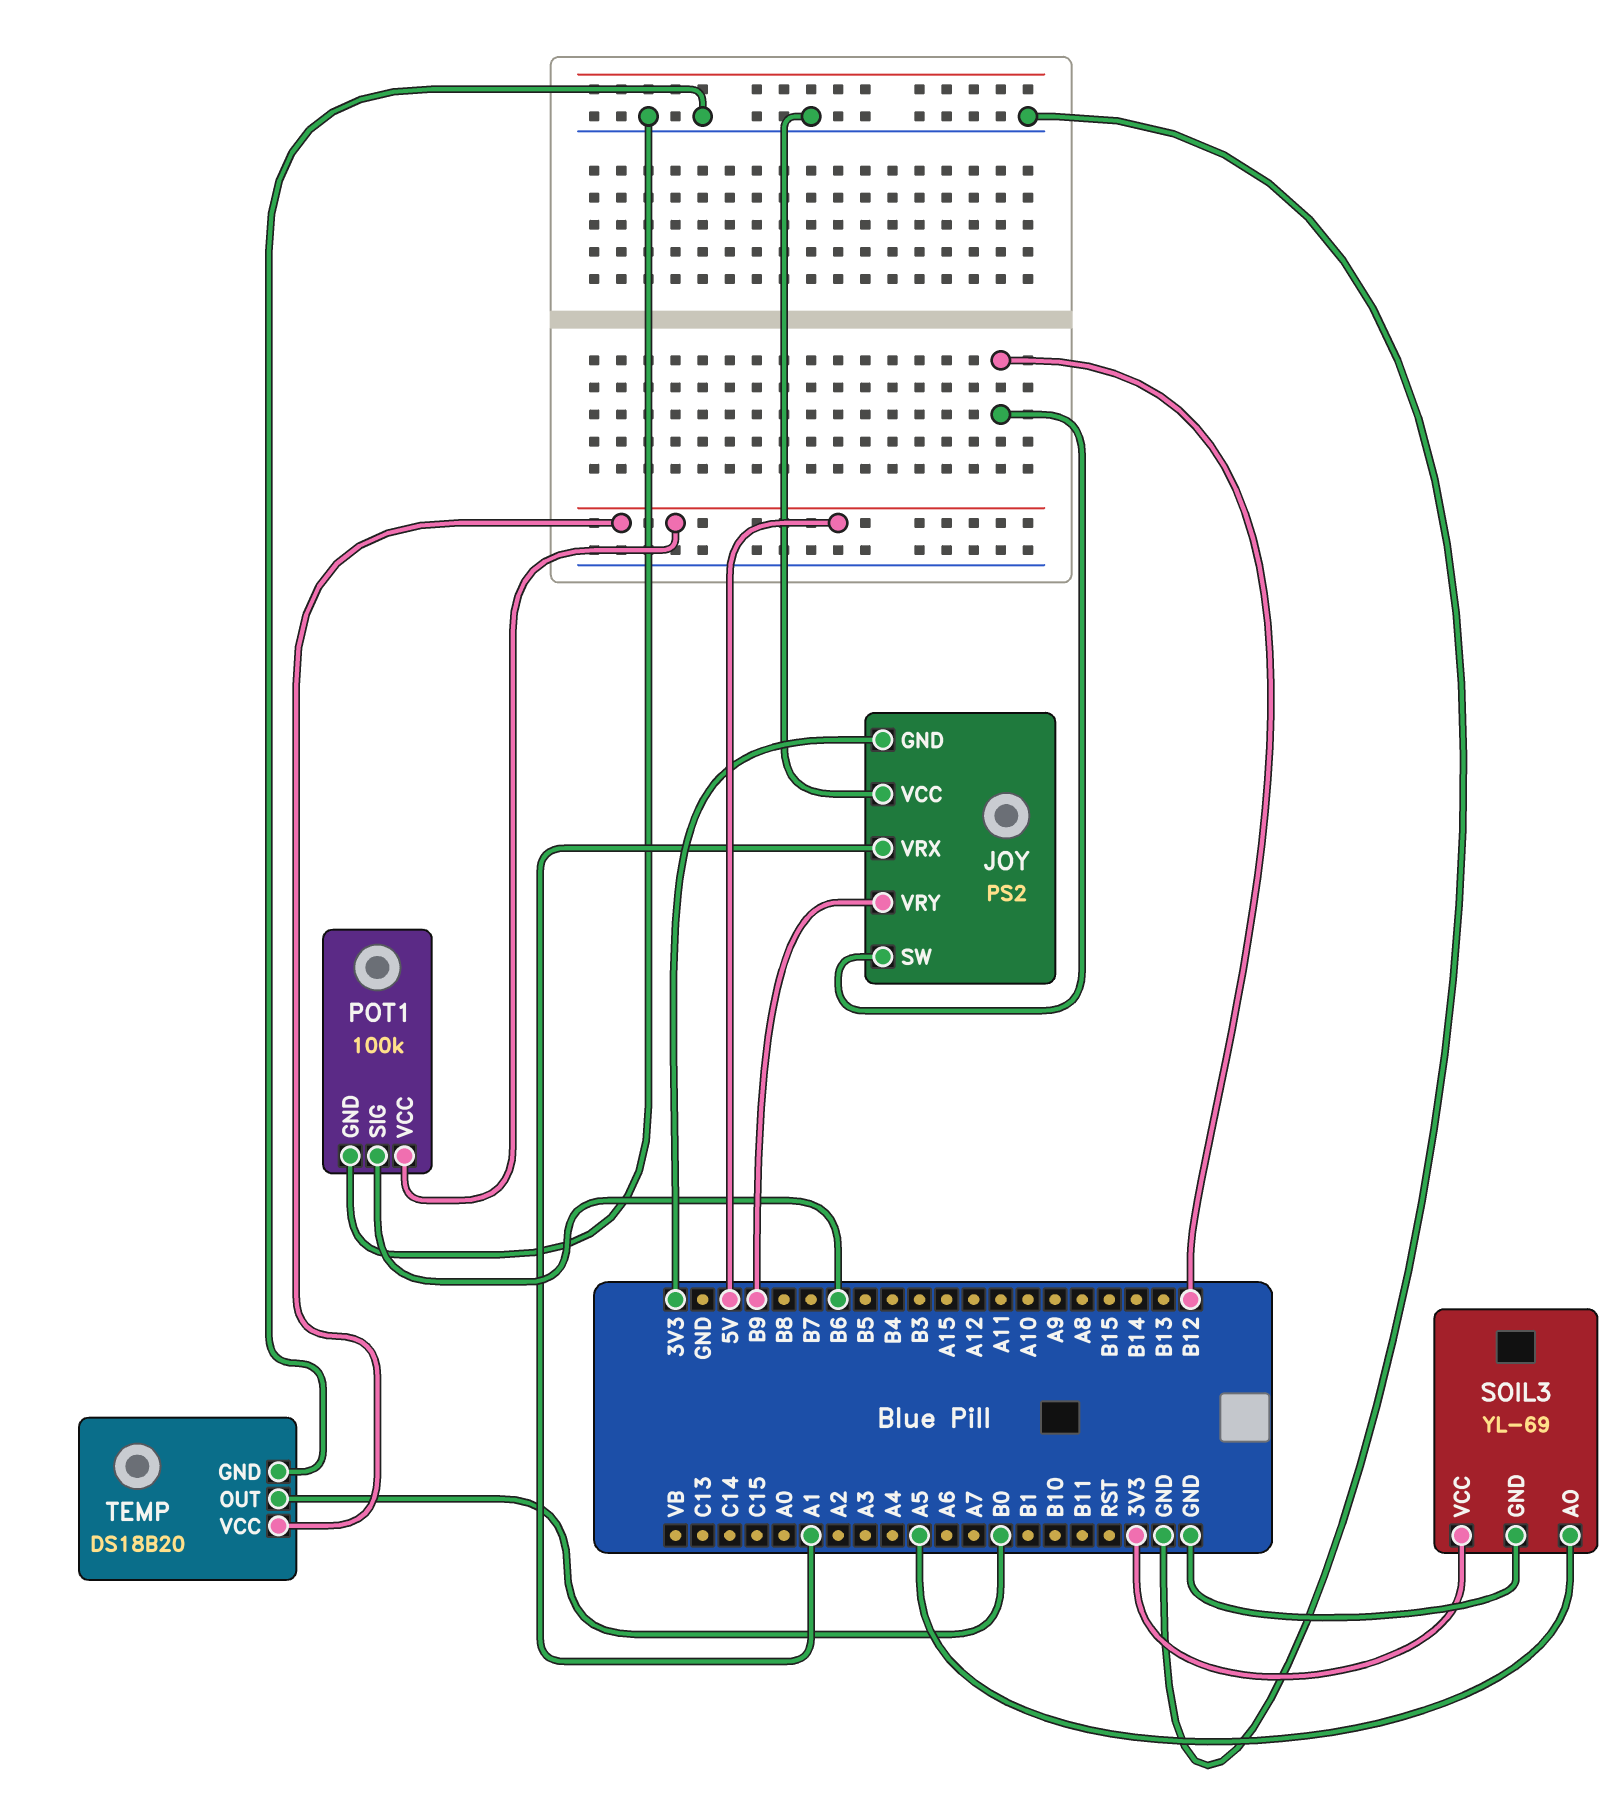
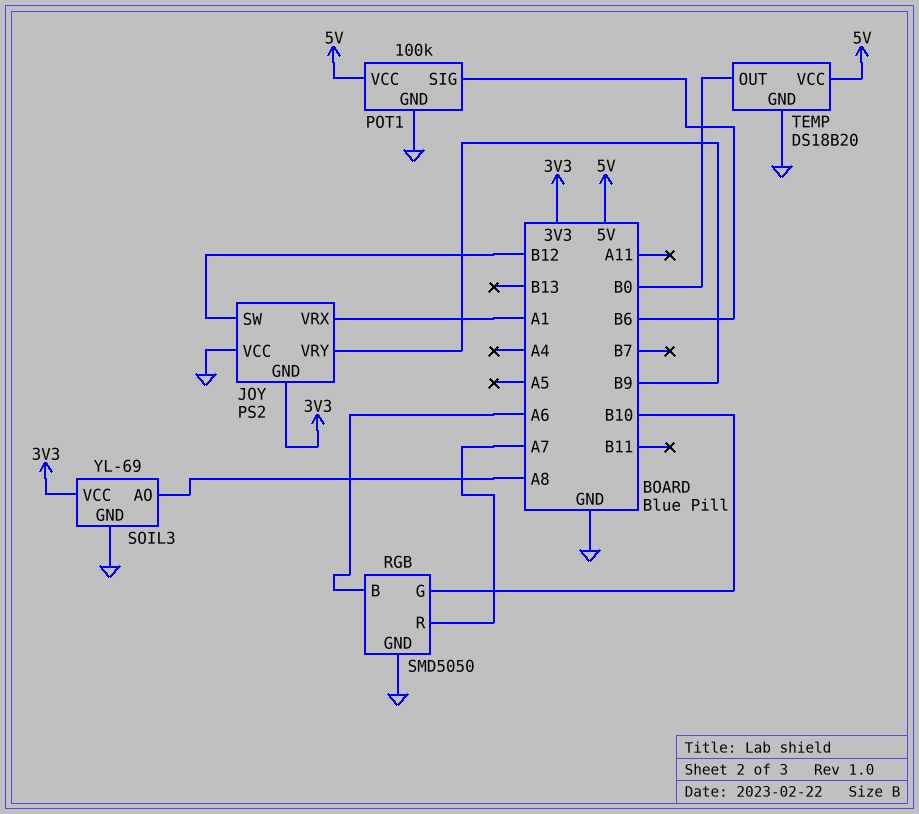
RGB: none -> SMD5050
RGB pin B: none -> A6
RGB pin G: none -> B10
RGB pin GND: none -> GND
RGB pin R: none -> A7
SOIL3 pin AO: A5 -> A8

